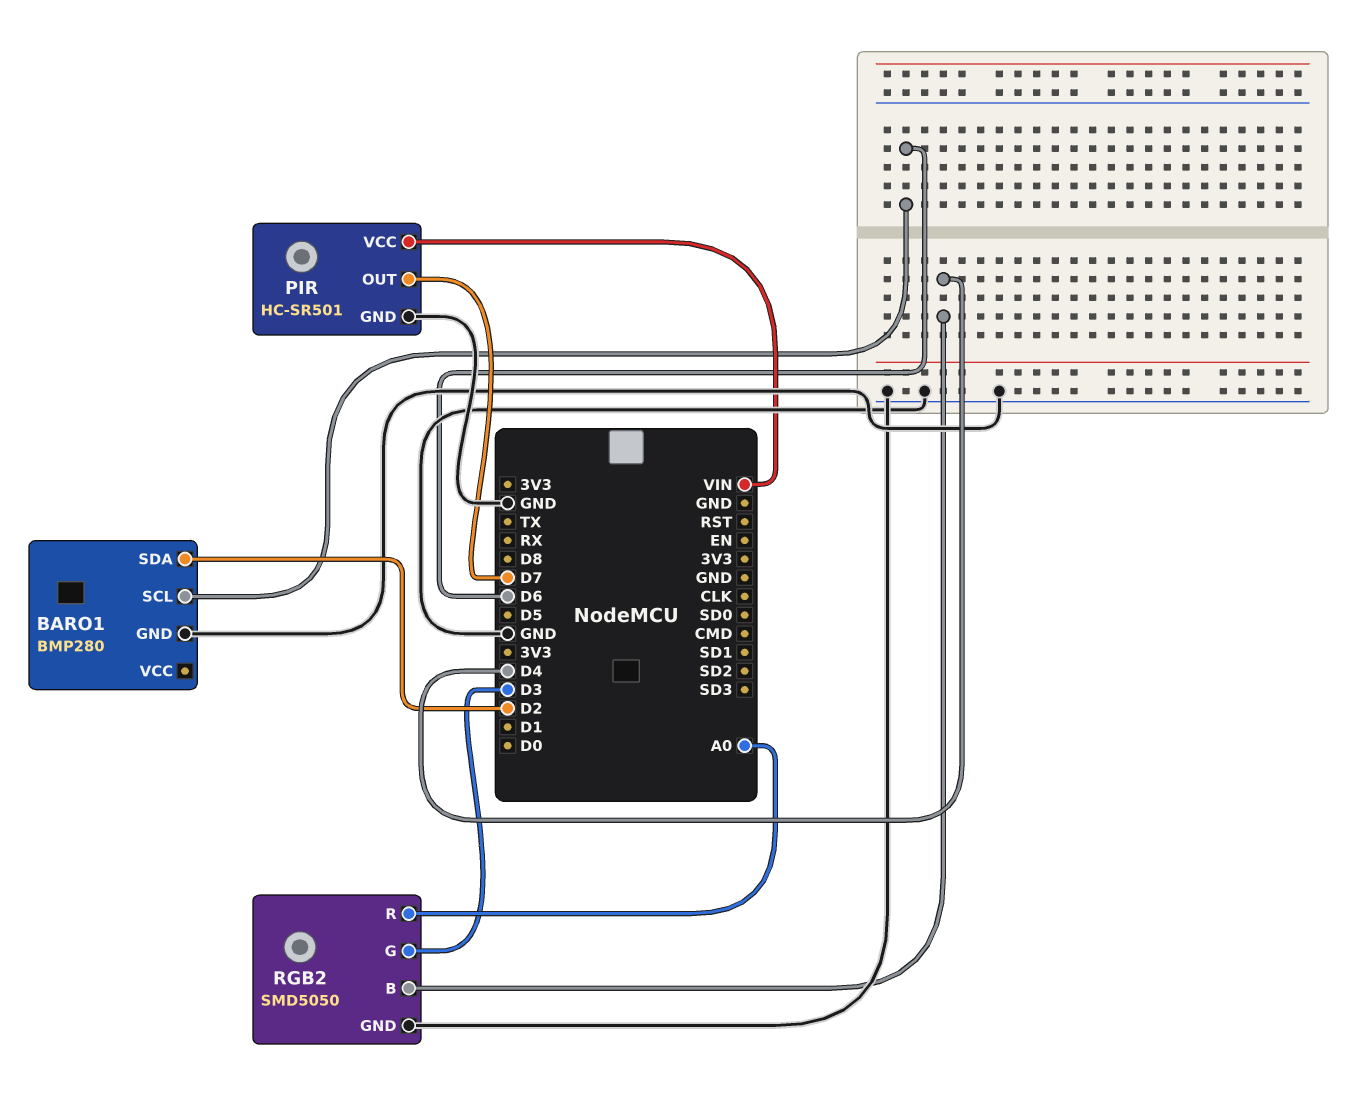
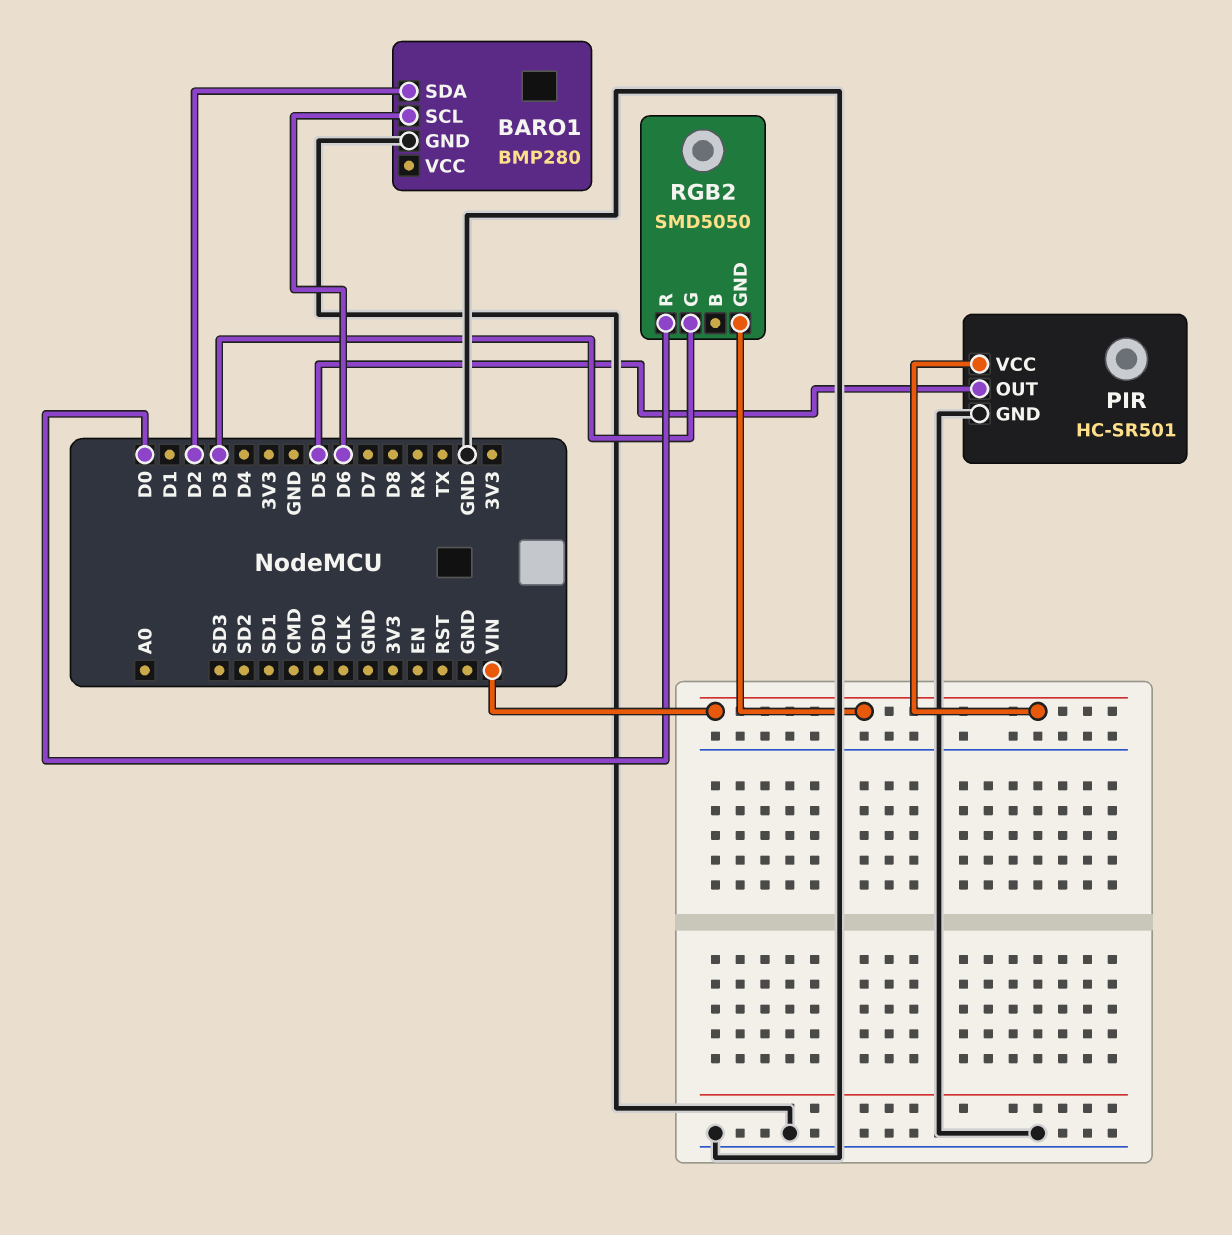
PIR pin OUT: D7 -> D5
RGB2 pin B: D4 -> none
RGB2 pin GND: GND -> VIN
RGB2 pin R: A0 -> D0

